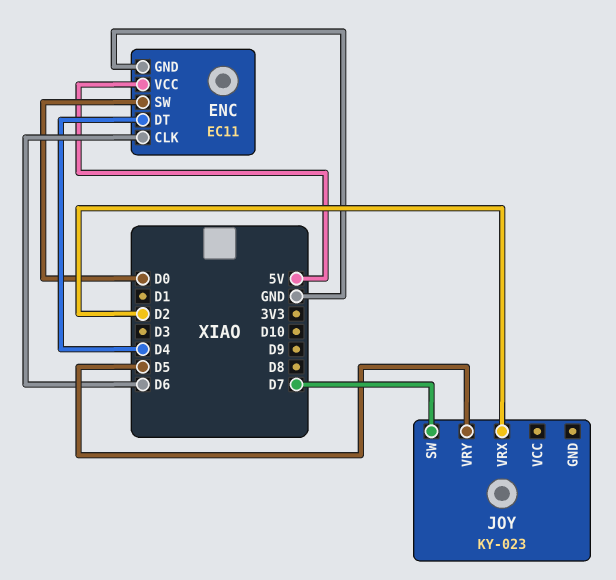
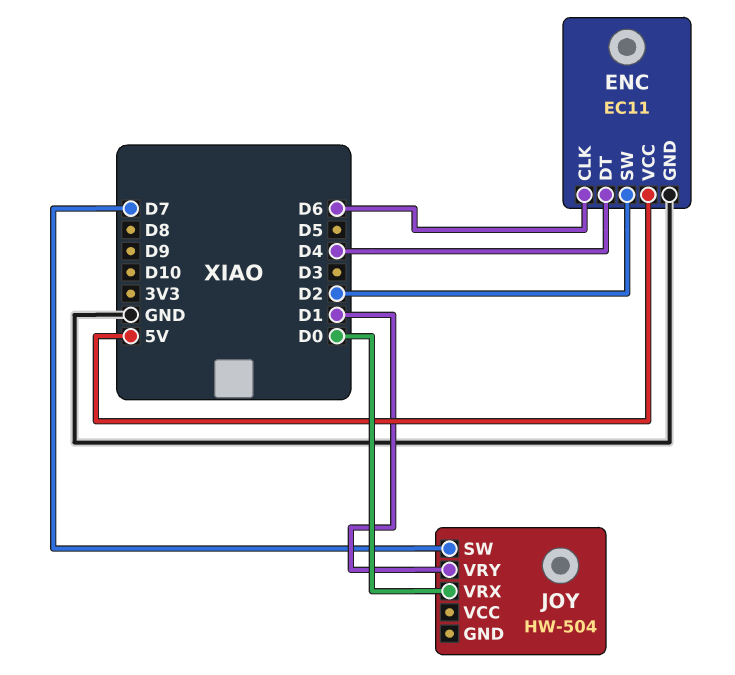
ENC pin SW: D0 -> D2
JOY: KY-023 -> HW-504
JOY pin VRX: D2 -> D0
JOY pin VRY: D5 -> D1

